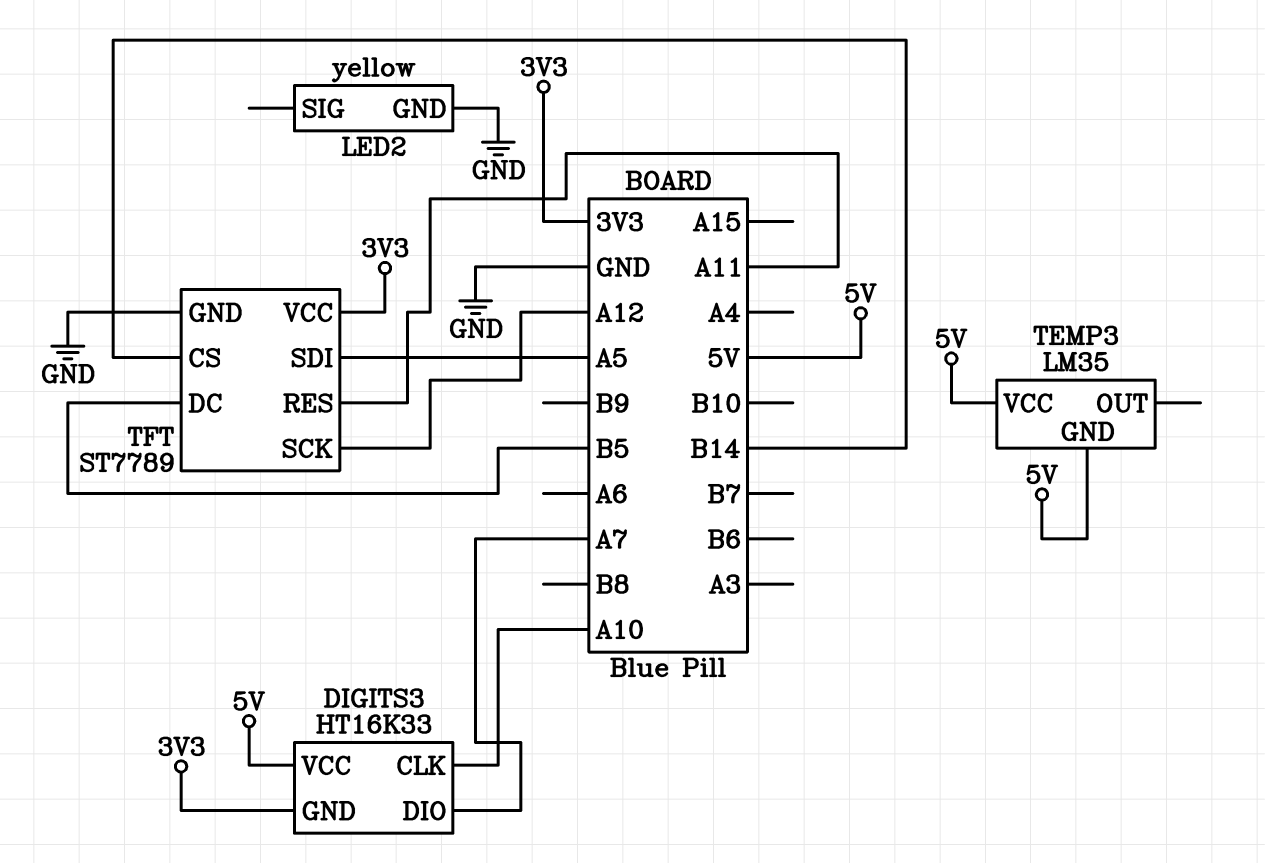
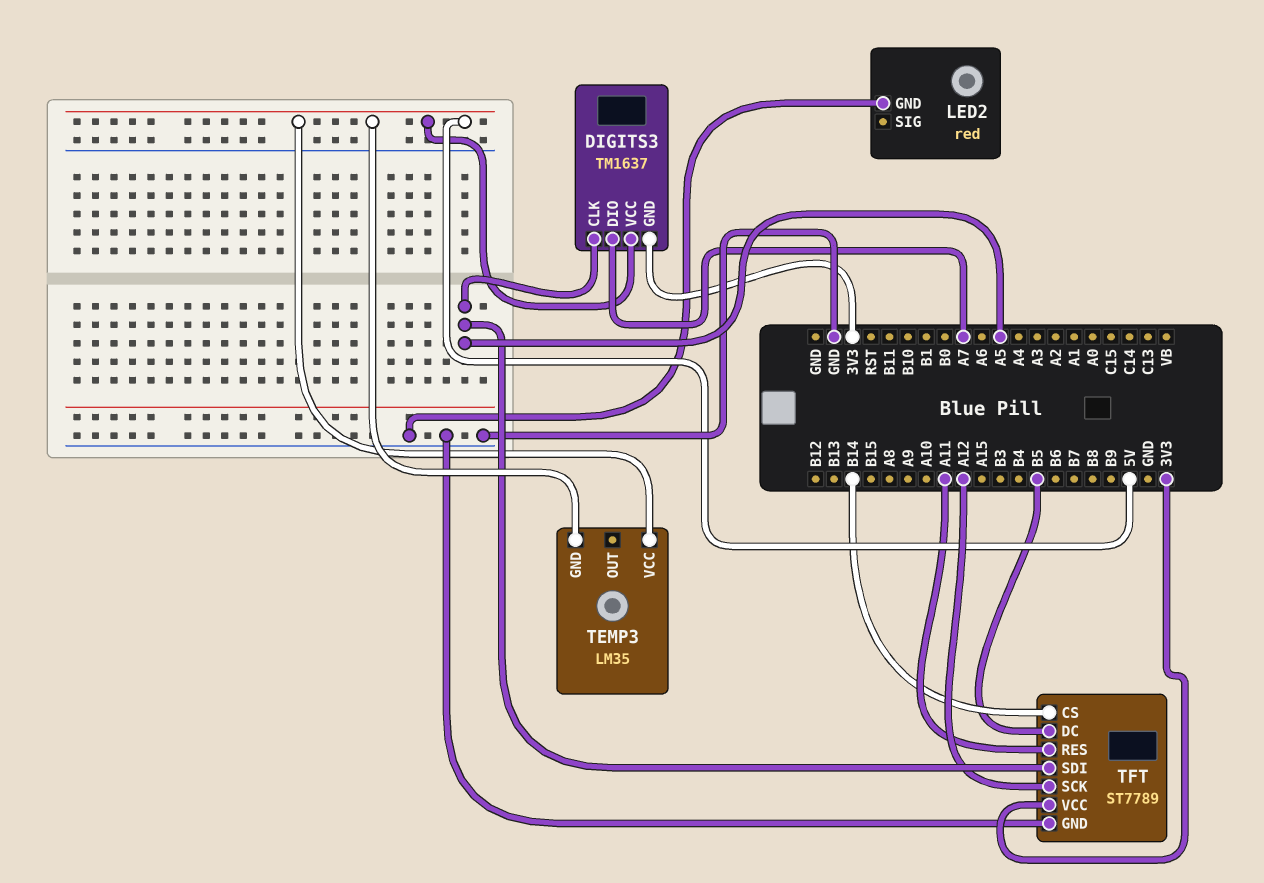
DIGITS3: HT16K33 -> TM1637
DIGITS3 pin CLK: A10 -> A5
LED2: yellow -> red

